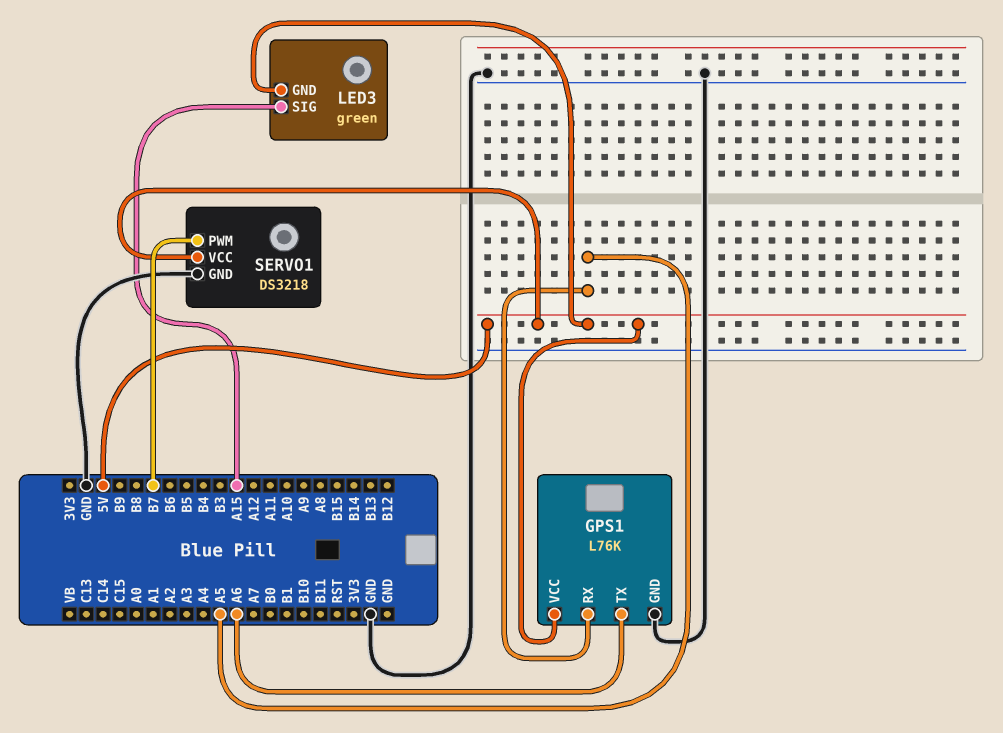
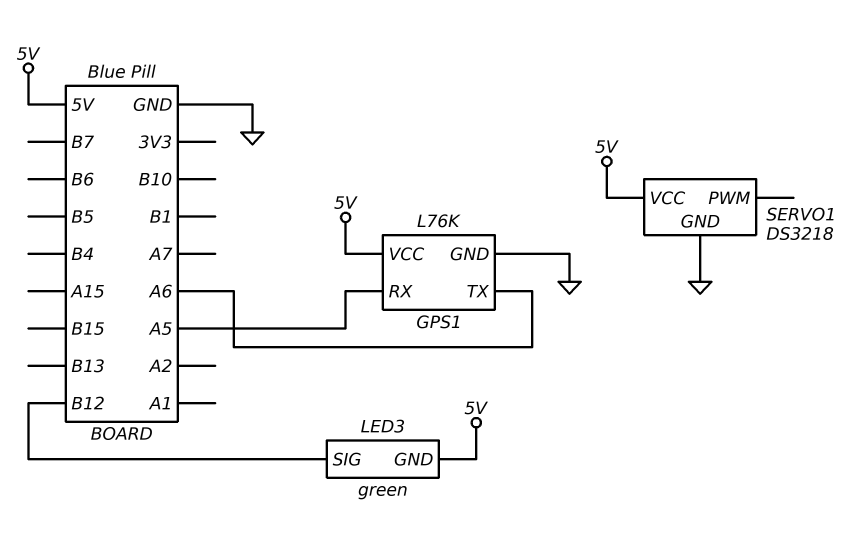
LED3 pin SIG: A15 -> B12
SERVO1 pin PWM: B7 -> none

